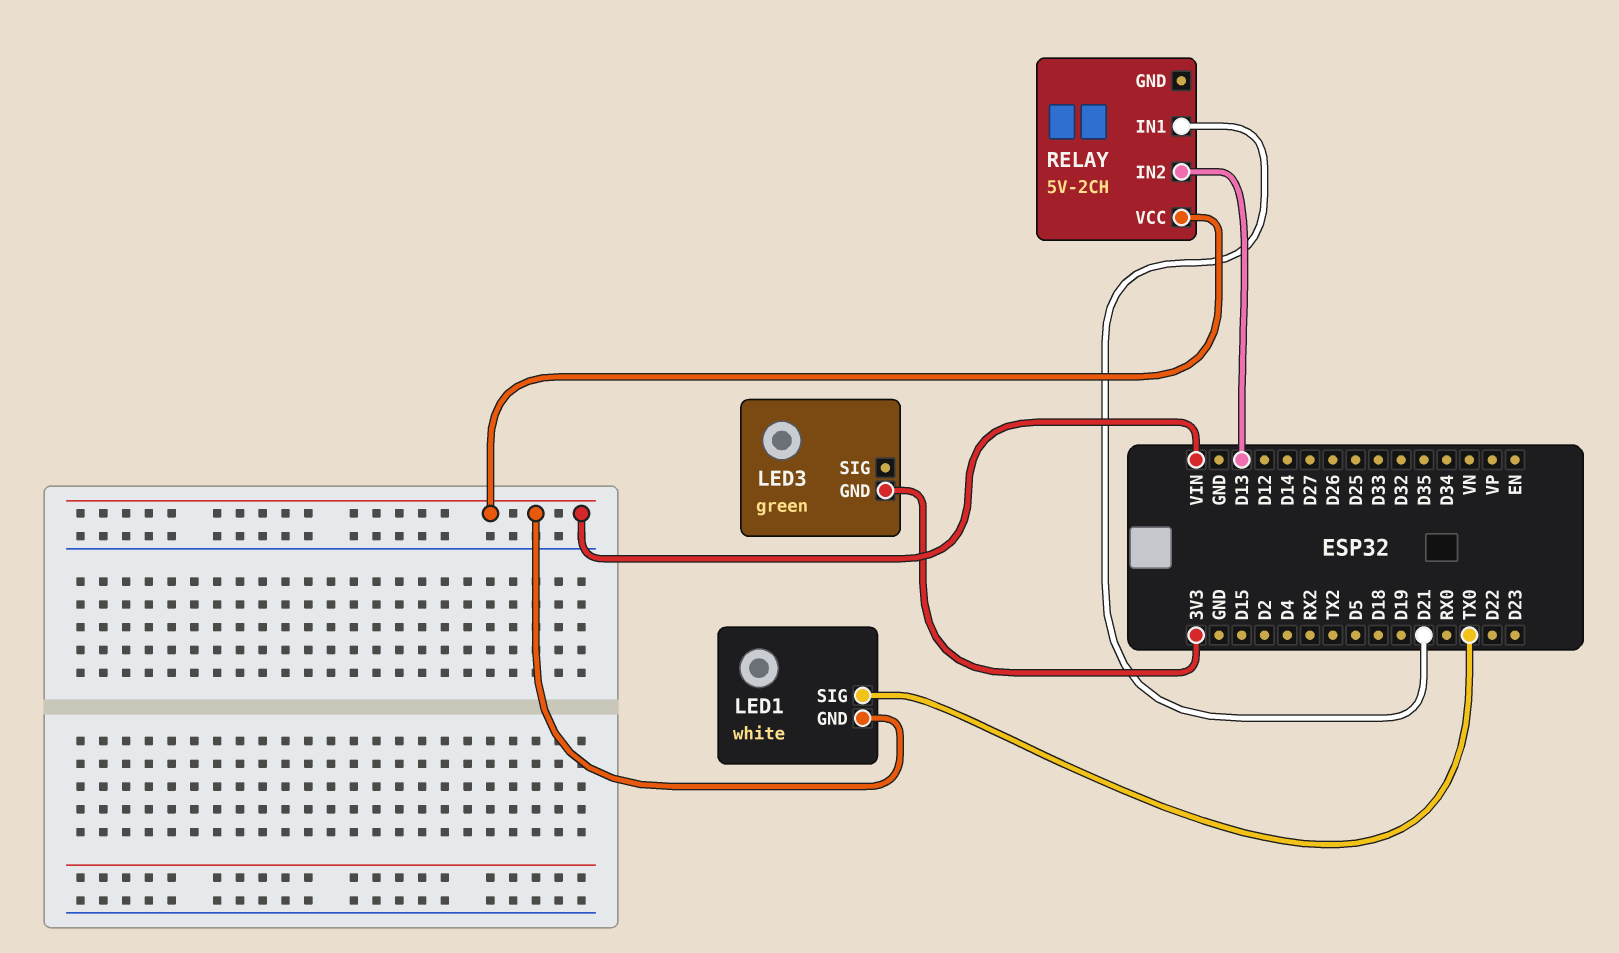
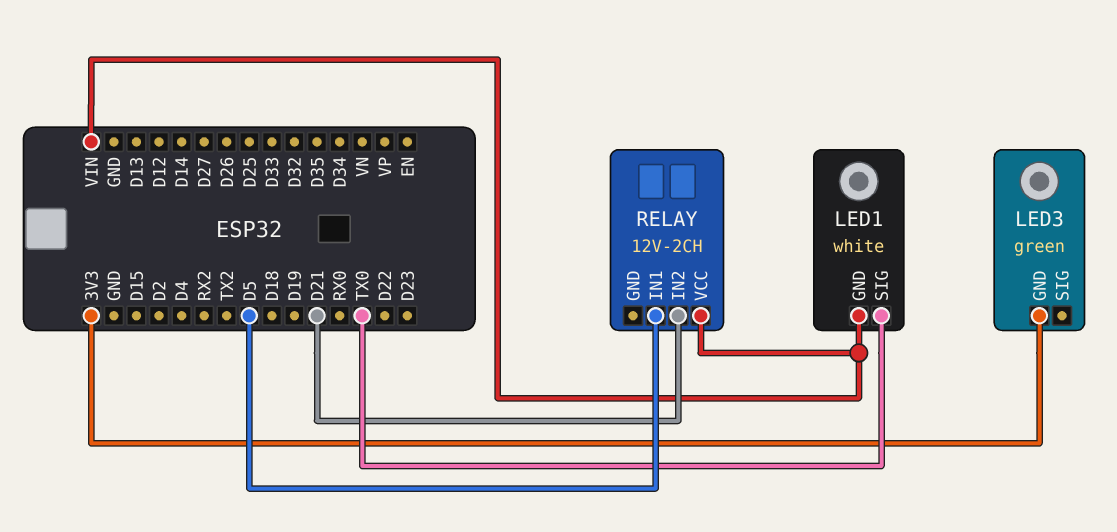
RELAY: 5V-2CH -> 12V-2CH
RELAY pin IN1: D21 -> D5
RELAY pin IN2: D13 -> D21

